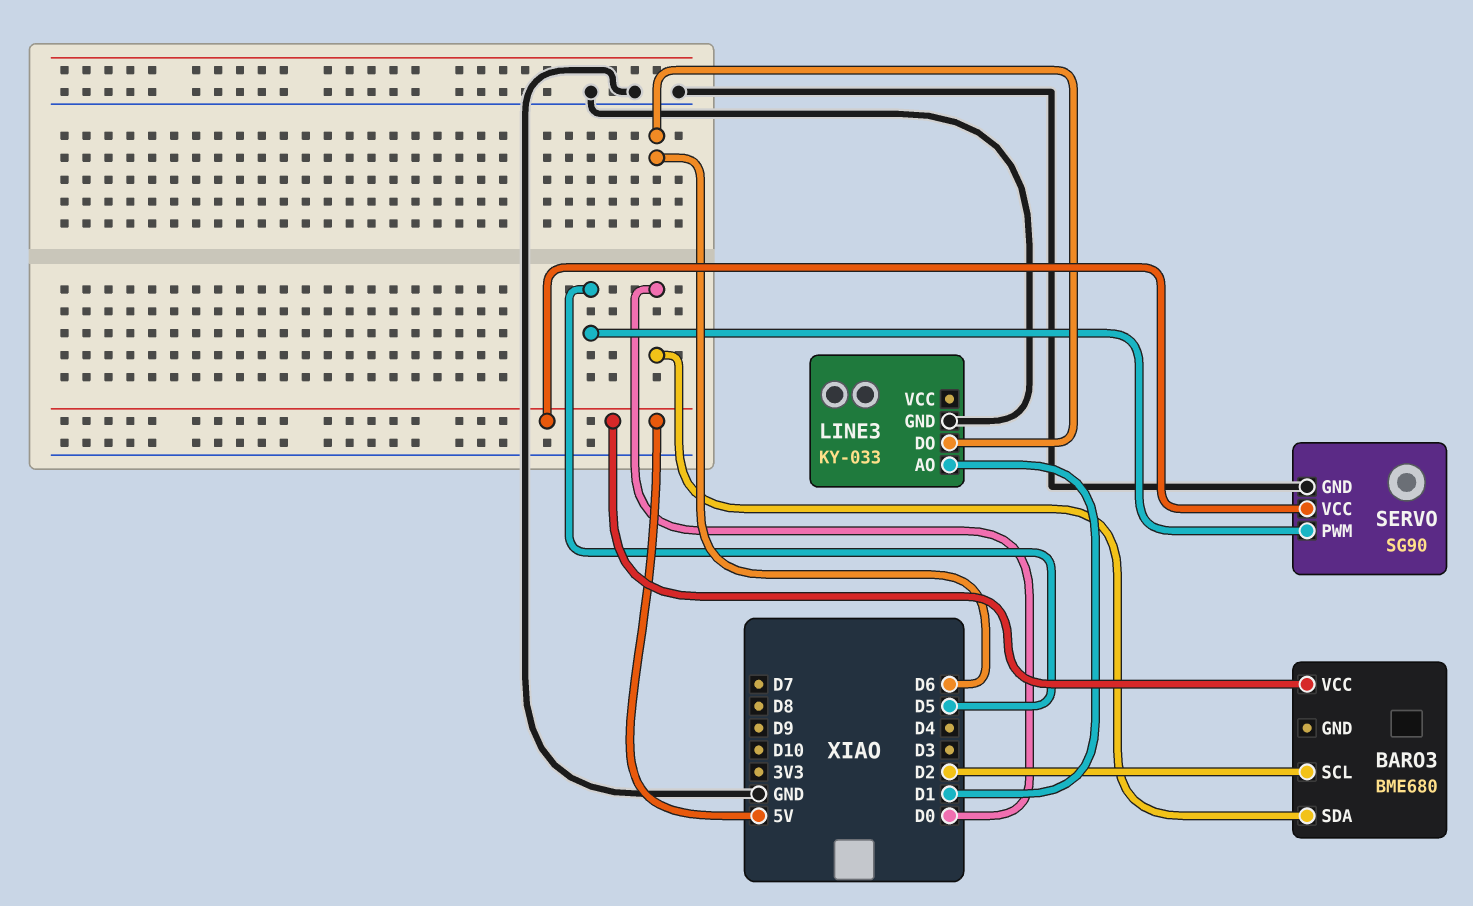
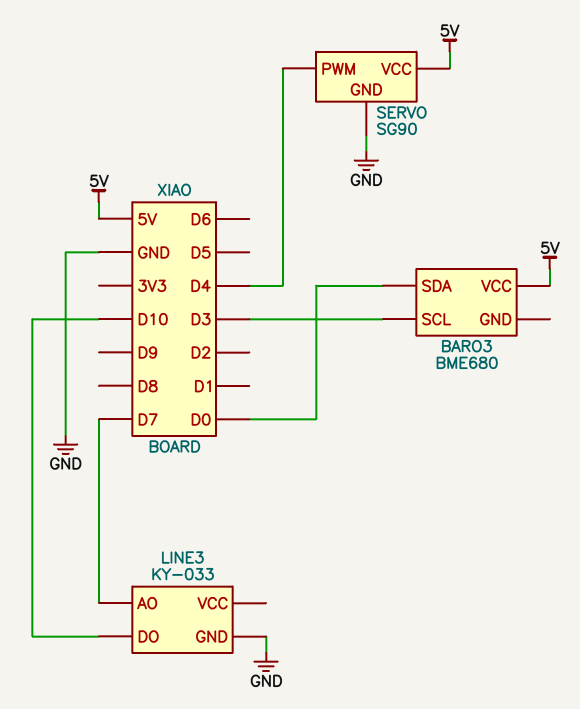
BARO3 pin SCL: D2 -> D3
LINE3 pin AO: D1 -> D7
LINE3 pin DO: D6 -> D10
SERVO pin PWM: D5 -> D4

